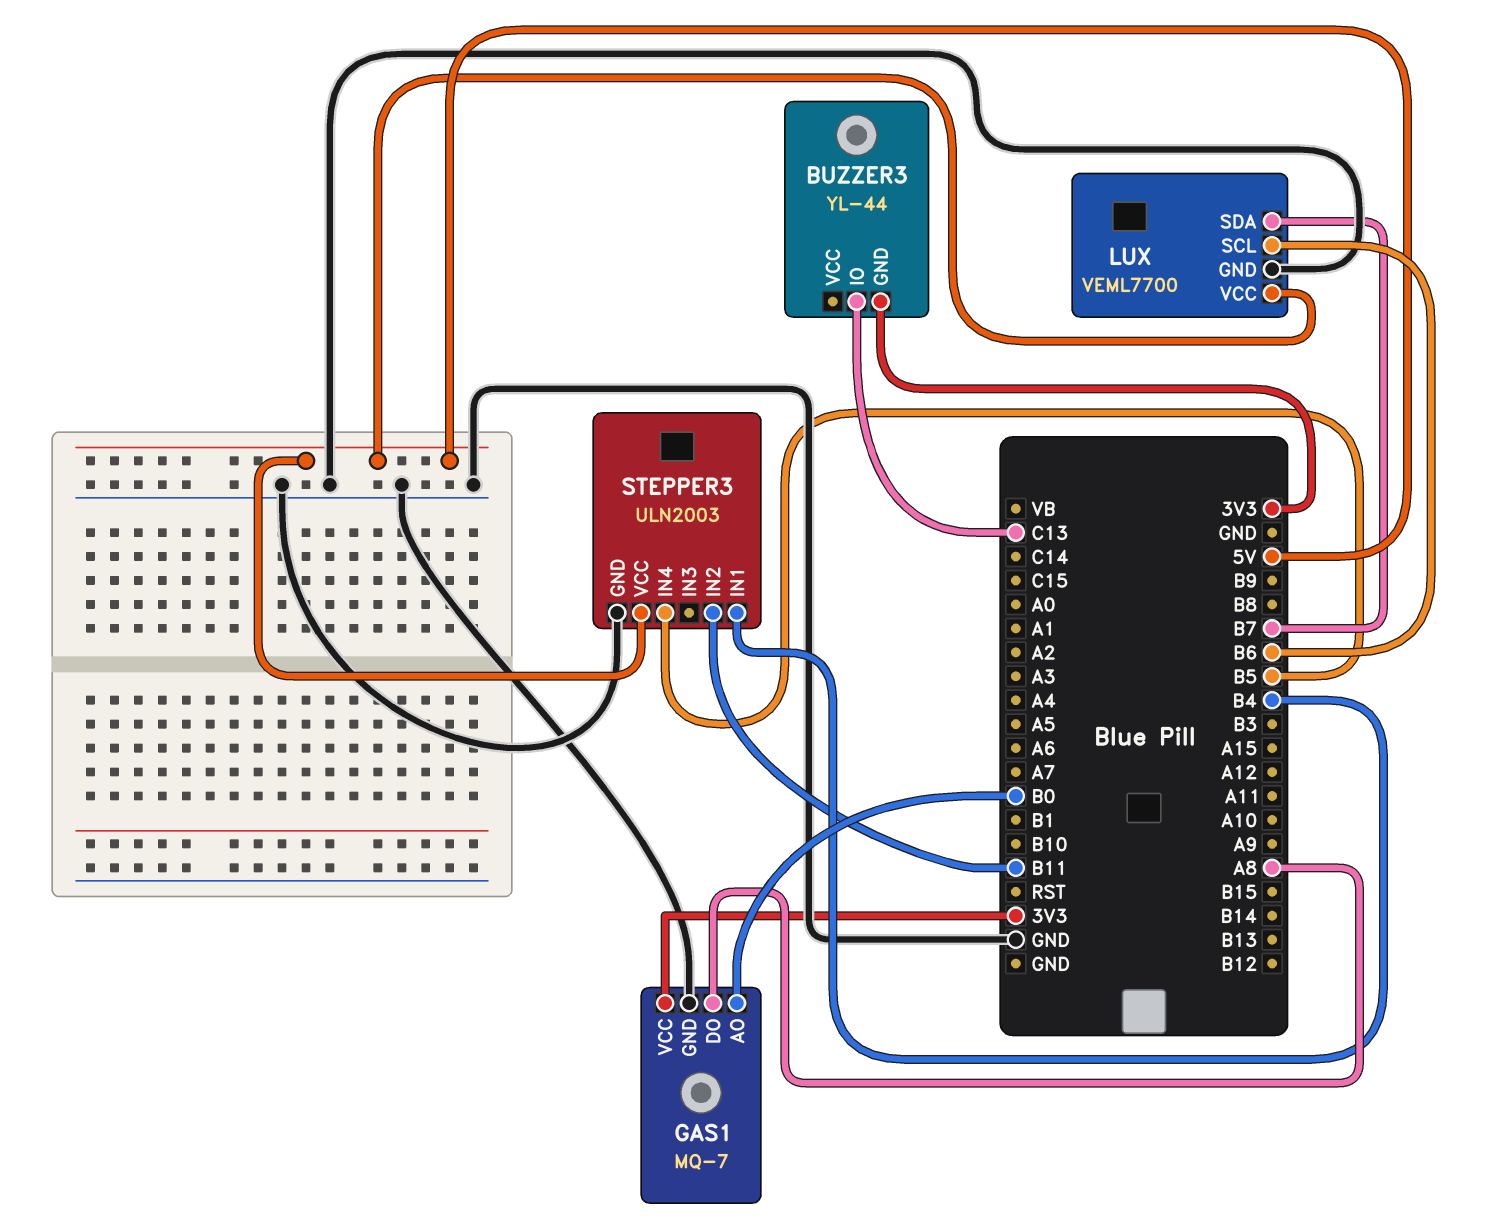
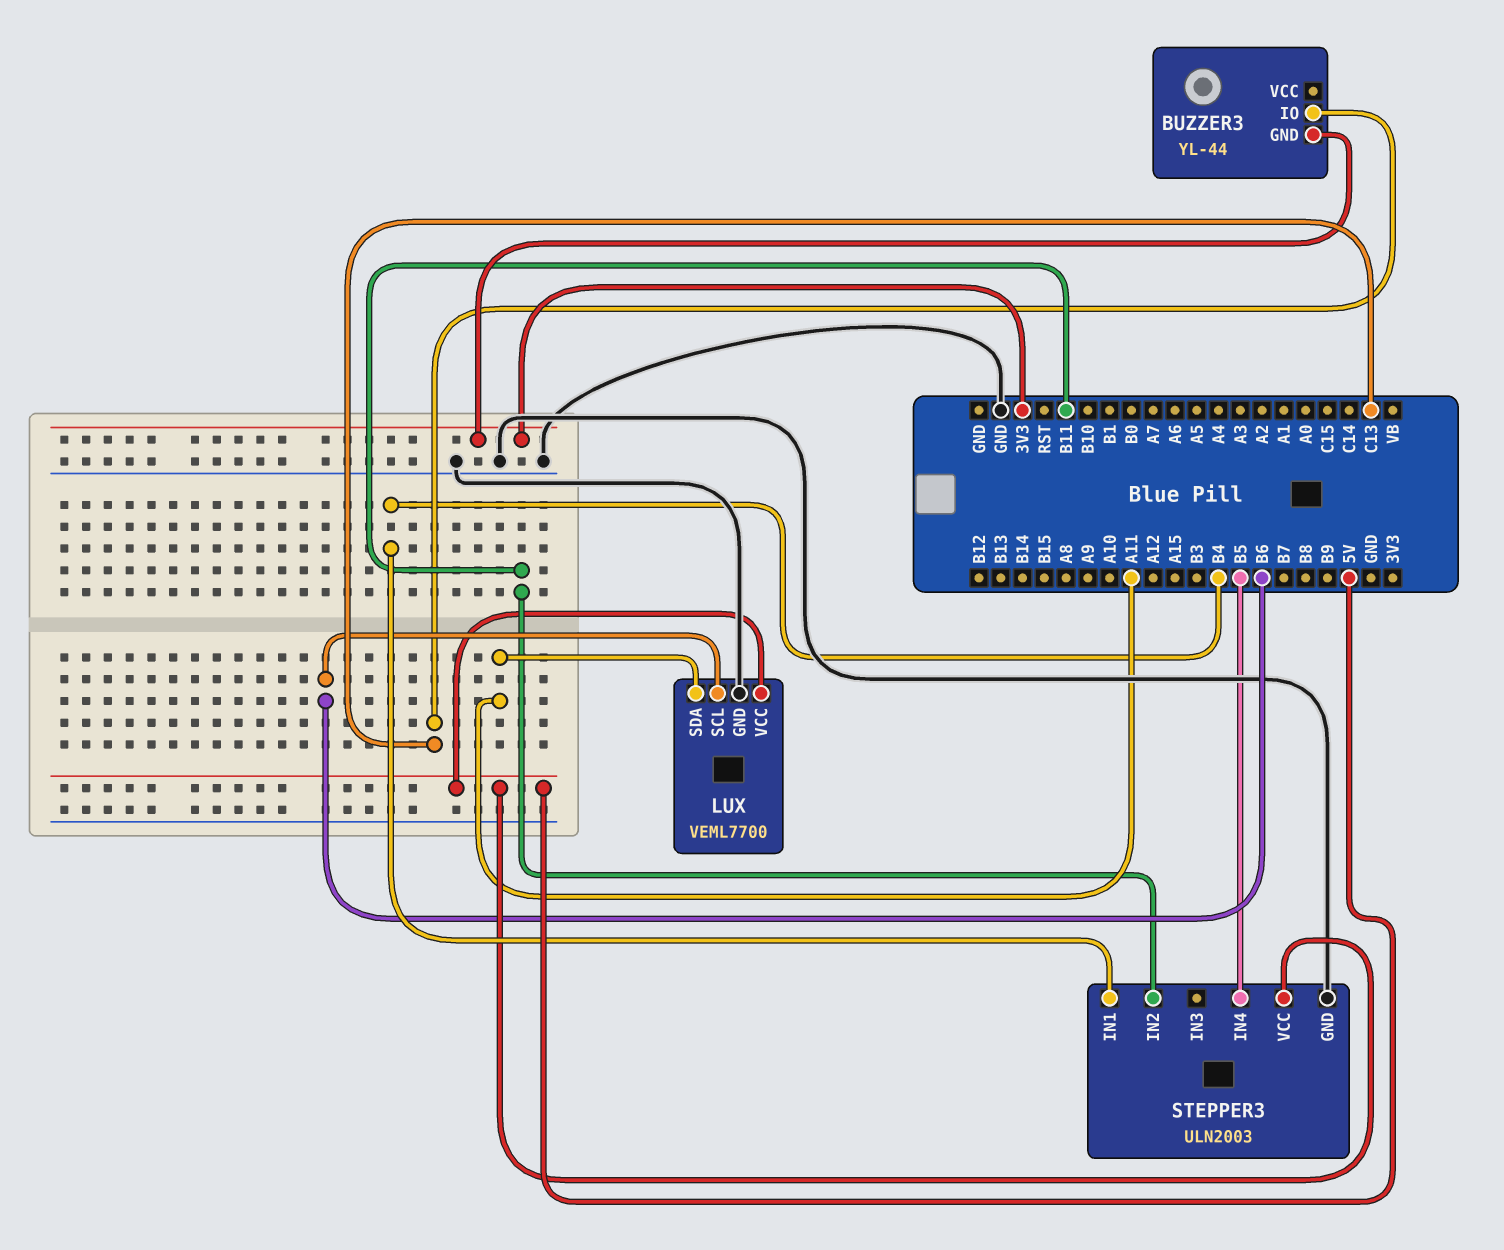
GAS1: MQ-7 -> none
GAS1 pin AO: B0 -> none
GAS1 pin DO: A8 -> none
GAS1 pin GND: GND -> none
GAS1 pin VCC: 3V3 -> none
LUX pin SDA: B7 -> A11

